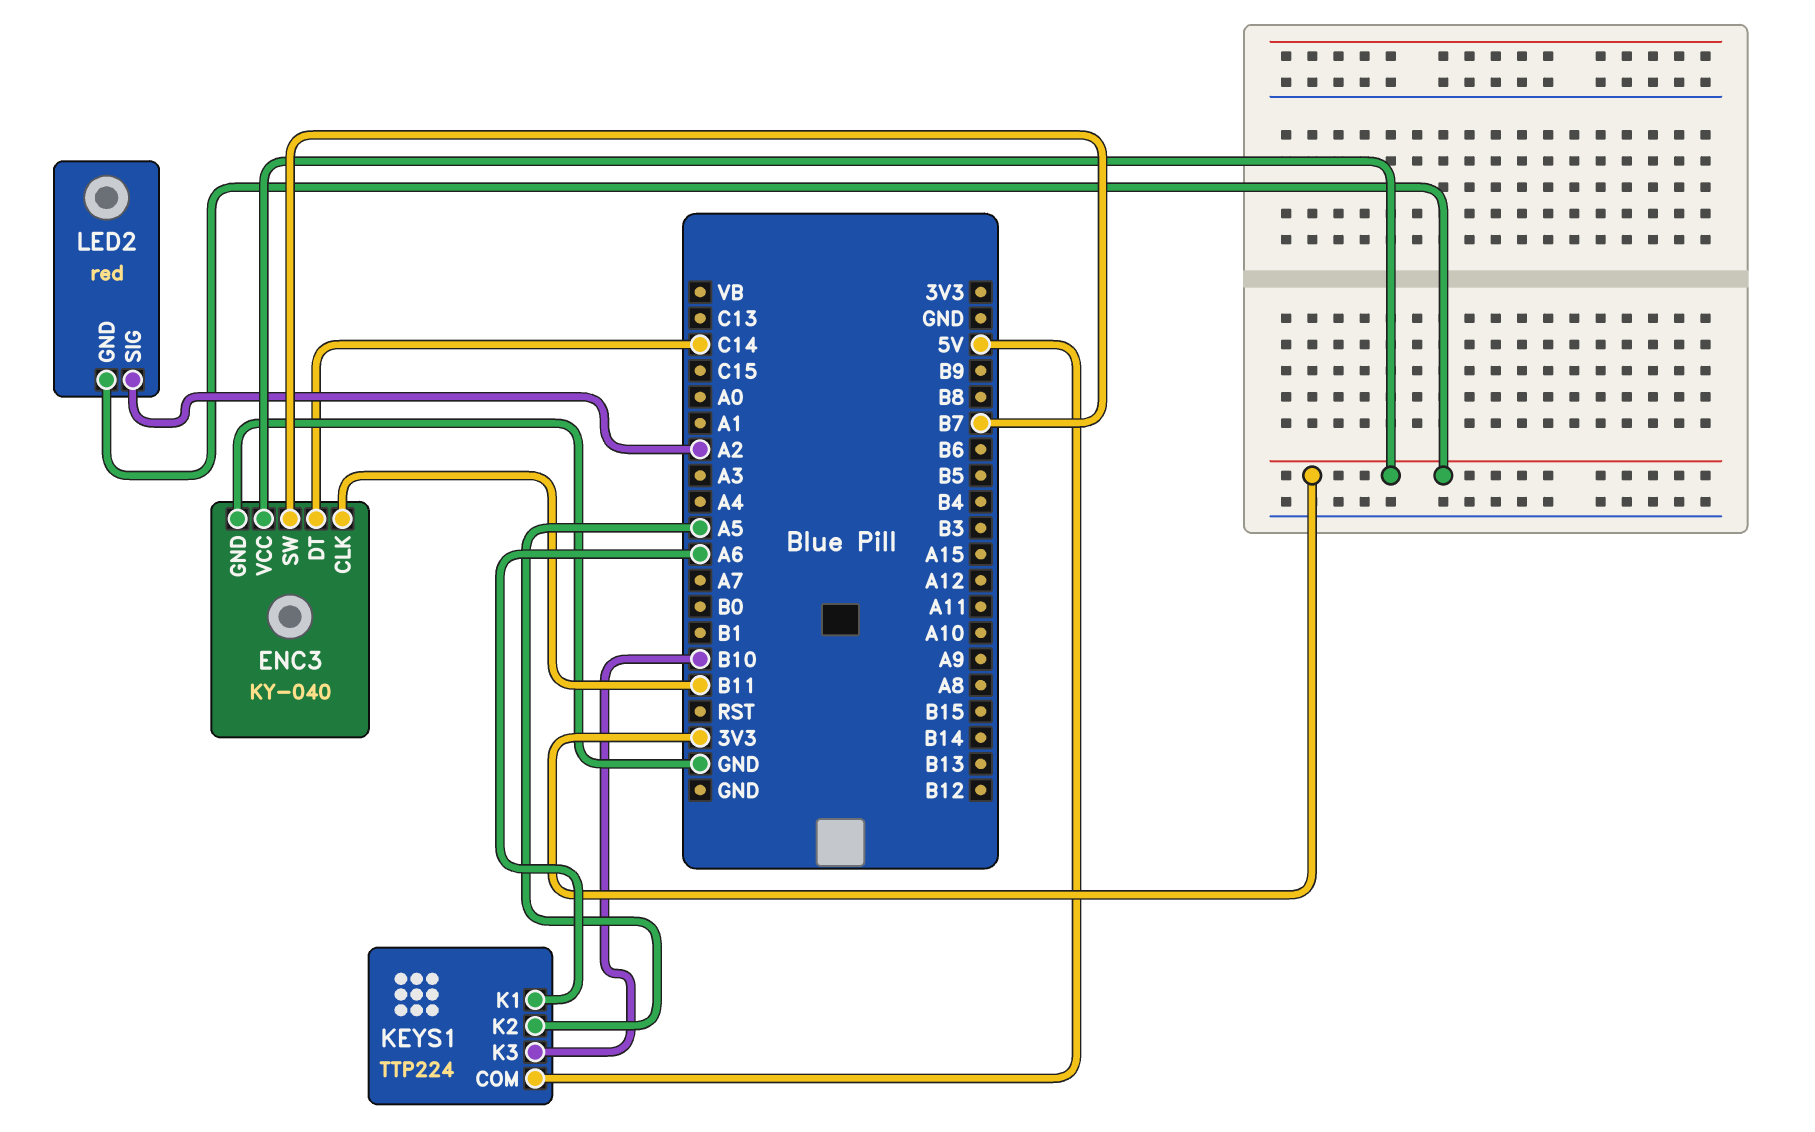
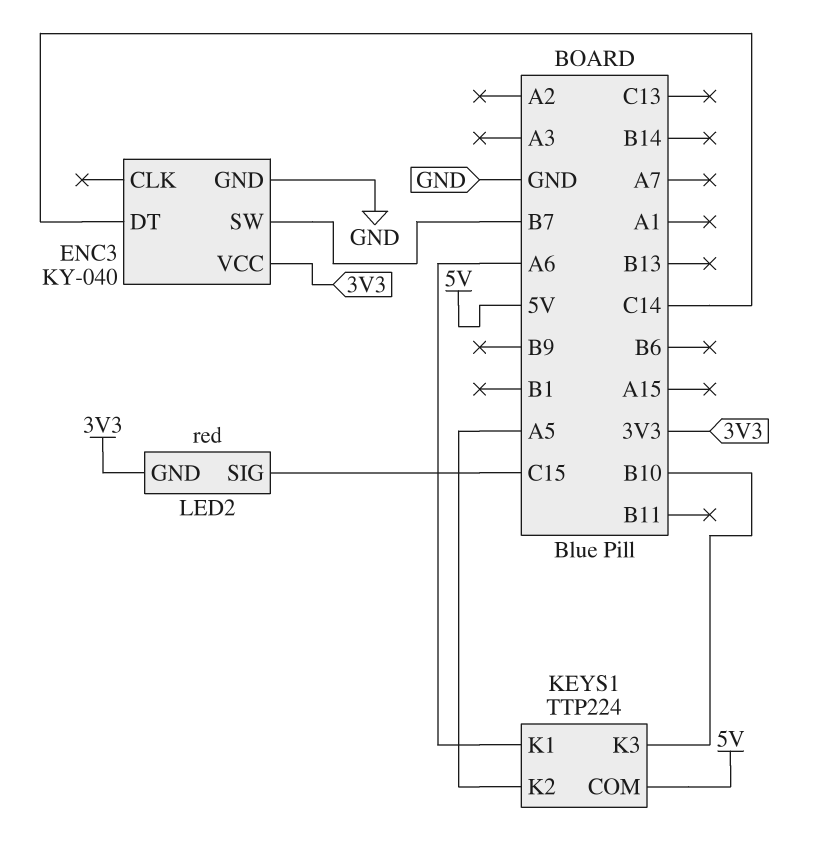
ENC3 pin CLK: B11 -> none
LED2 pin SIG: A2 -> C15

